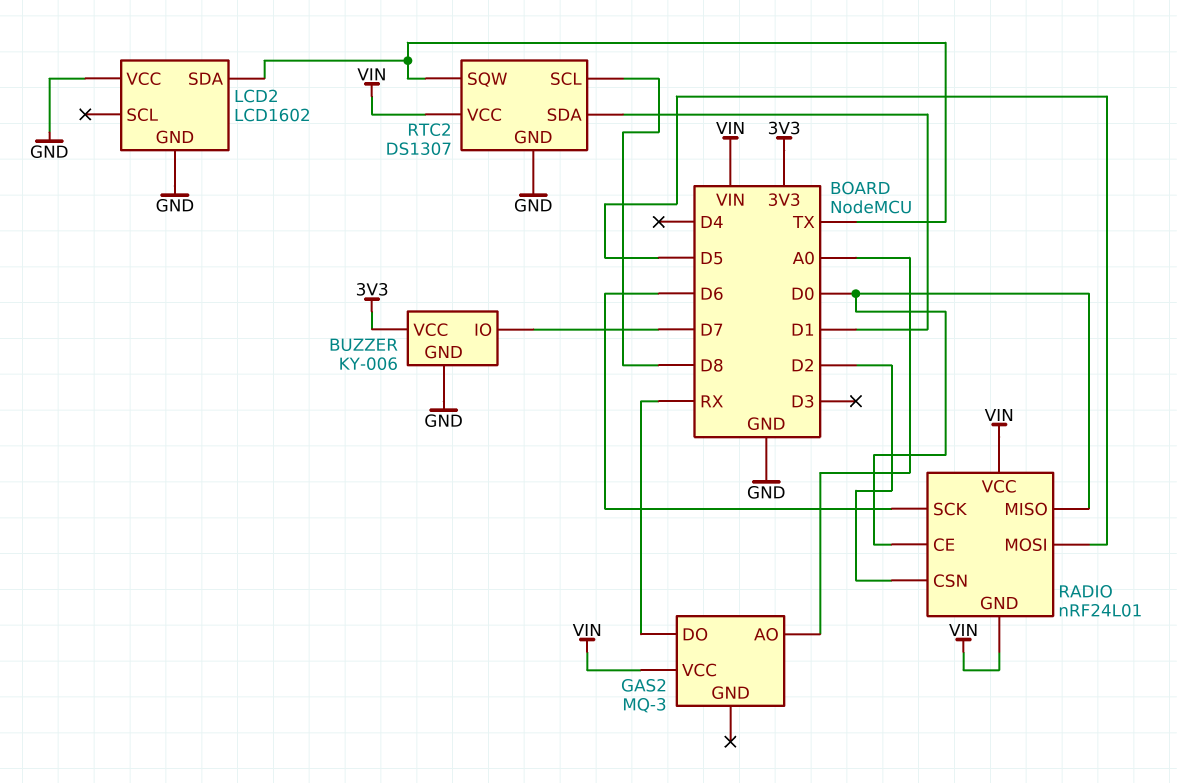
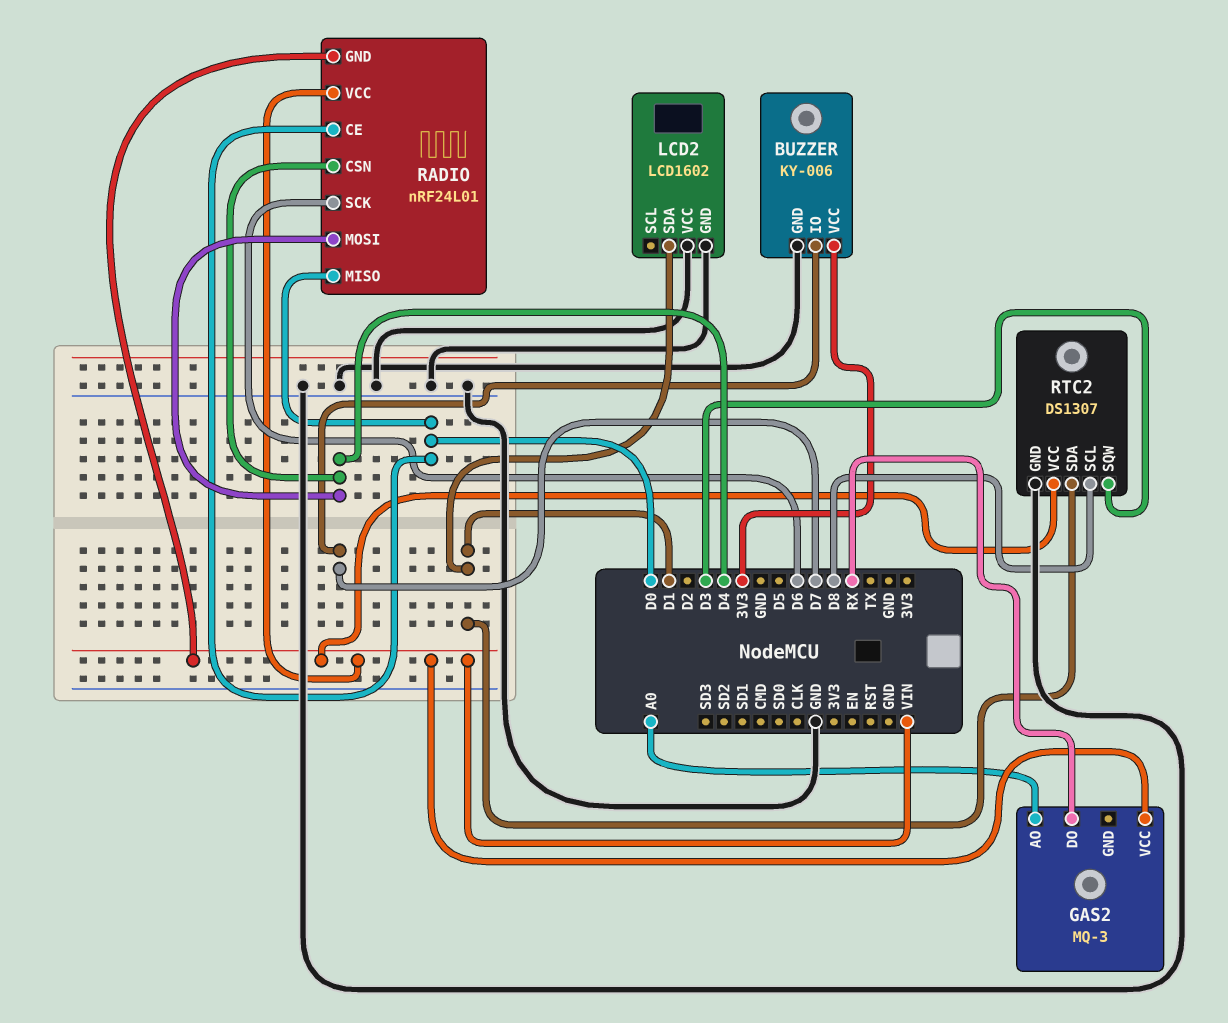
LCD2 pin SDA: TX -> D1
RADIO pin CSN: D2 -> D4
RADIO pin MOSI: D5 -> D4
RTC2 pin SQW: TX -> D3

